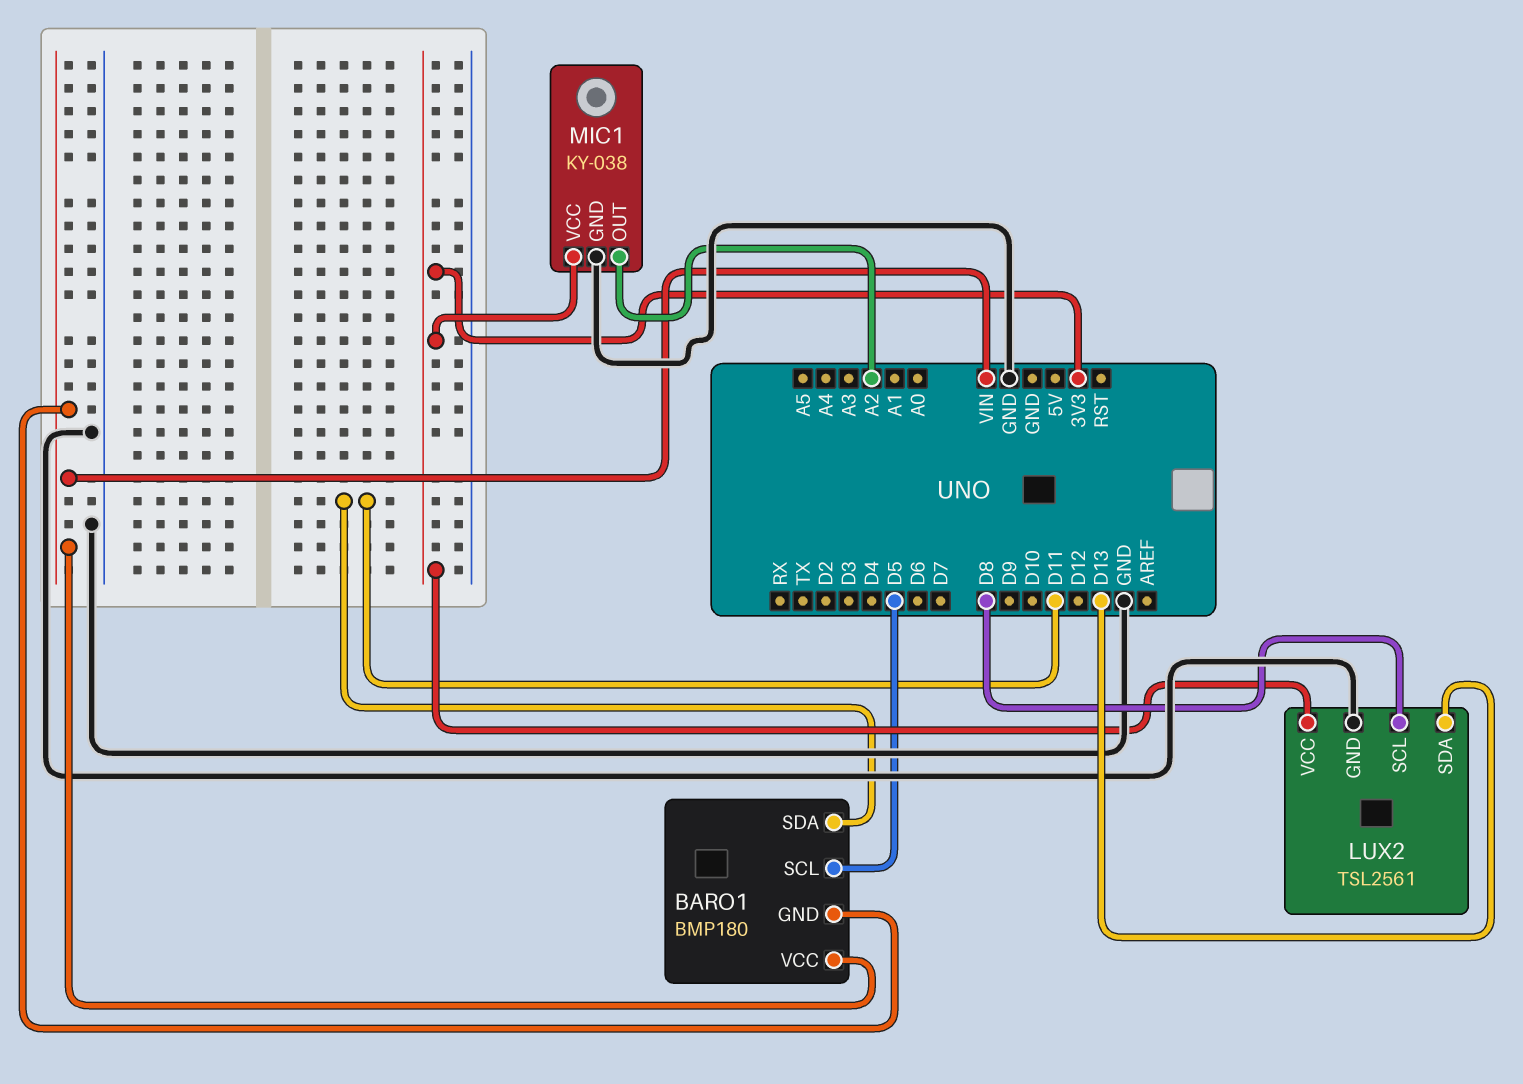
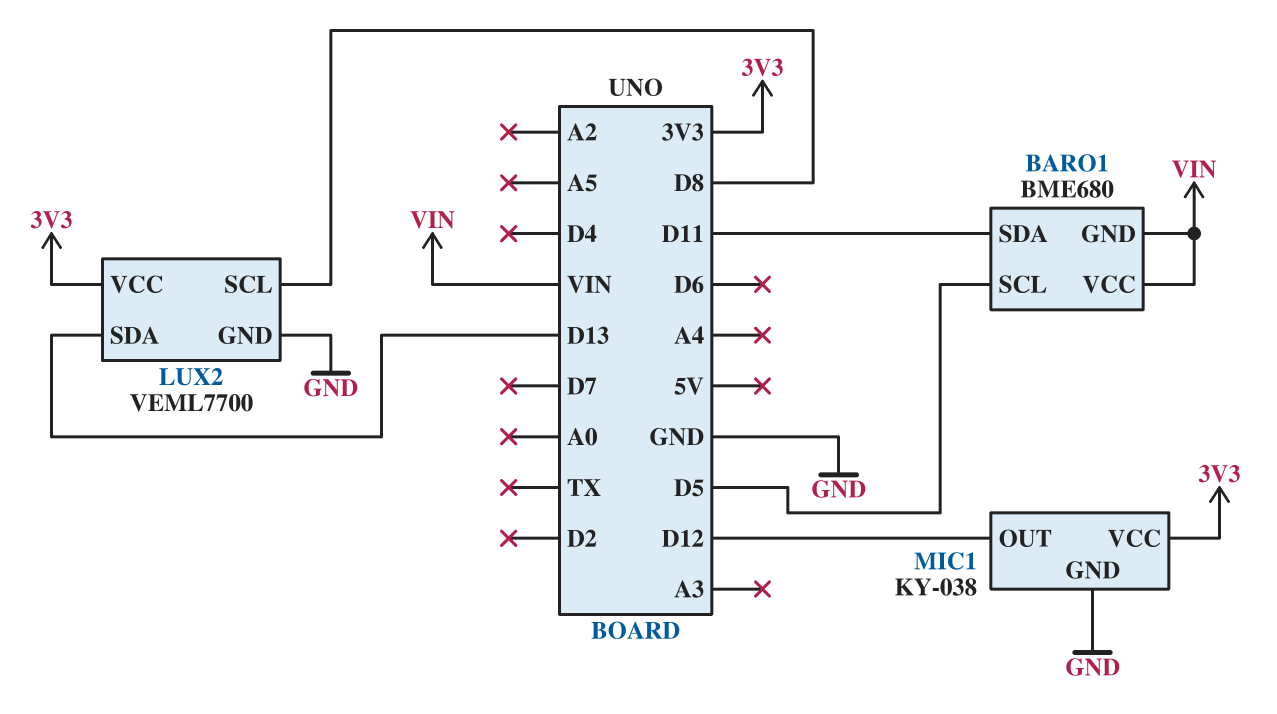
BARO1: BMP180 -> BME680
LUX2: TSL2561 -> VEML7700
MIC1 pin OUT: A2 -> D12

